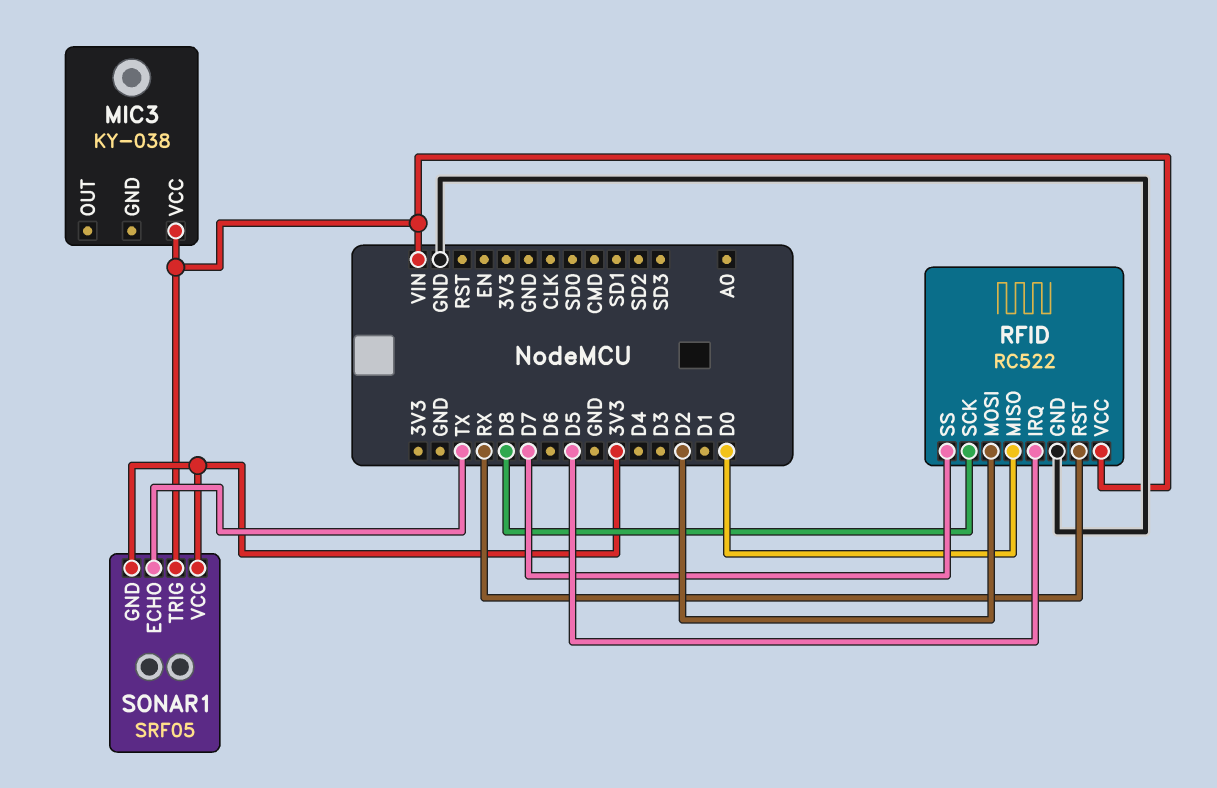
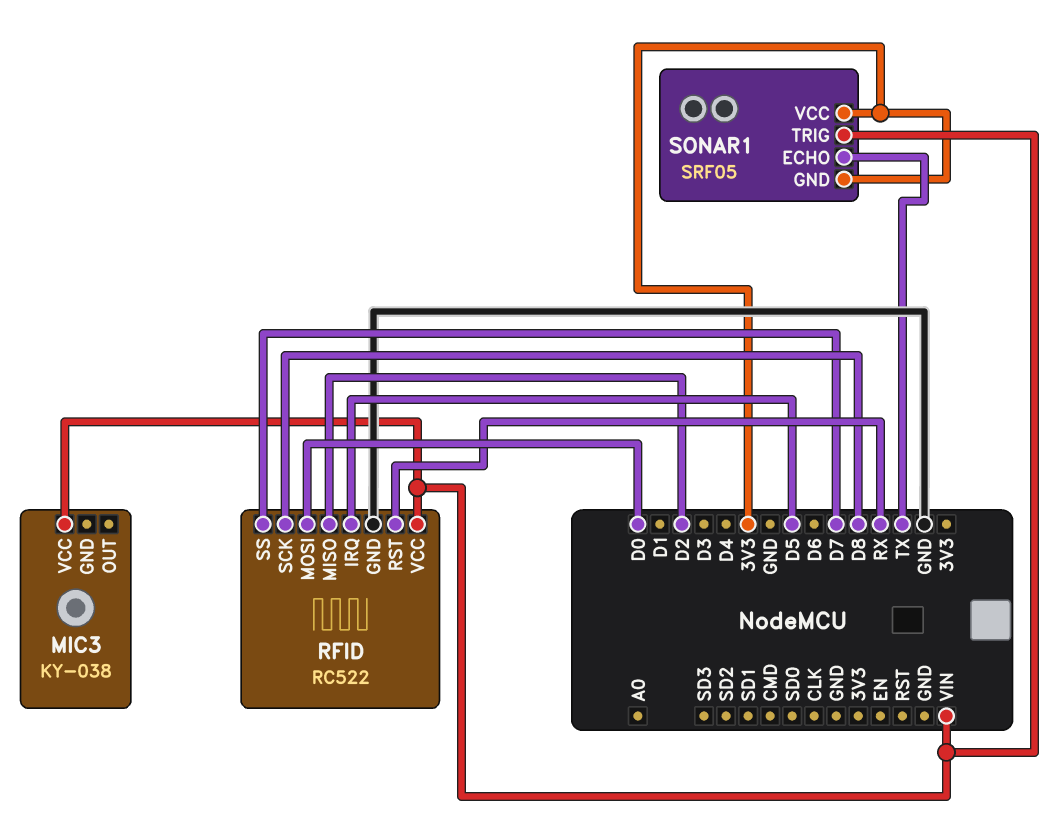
RFID pin MISO: D0 -> D2
RFID pin MOSI: D2 -> D0

